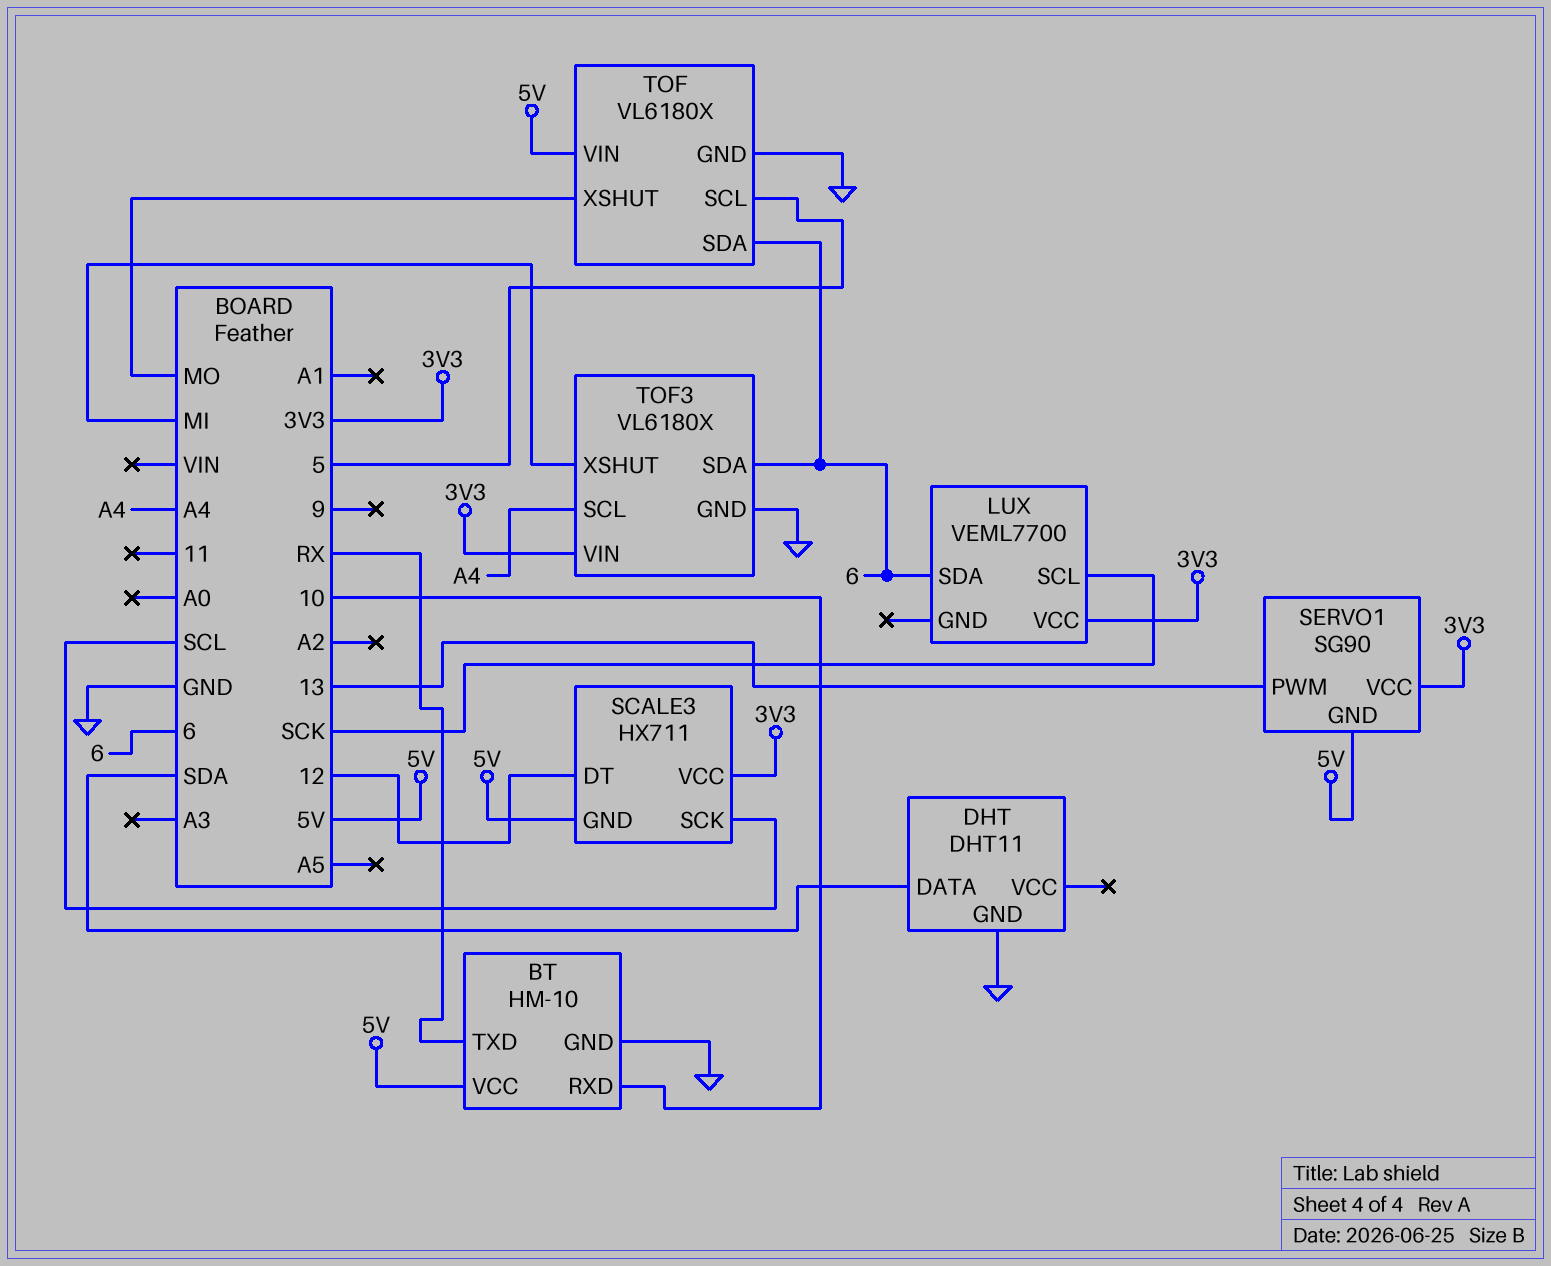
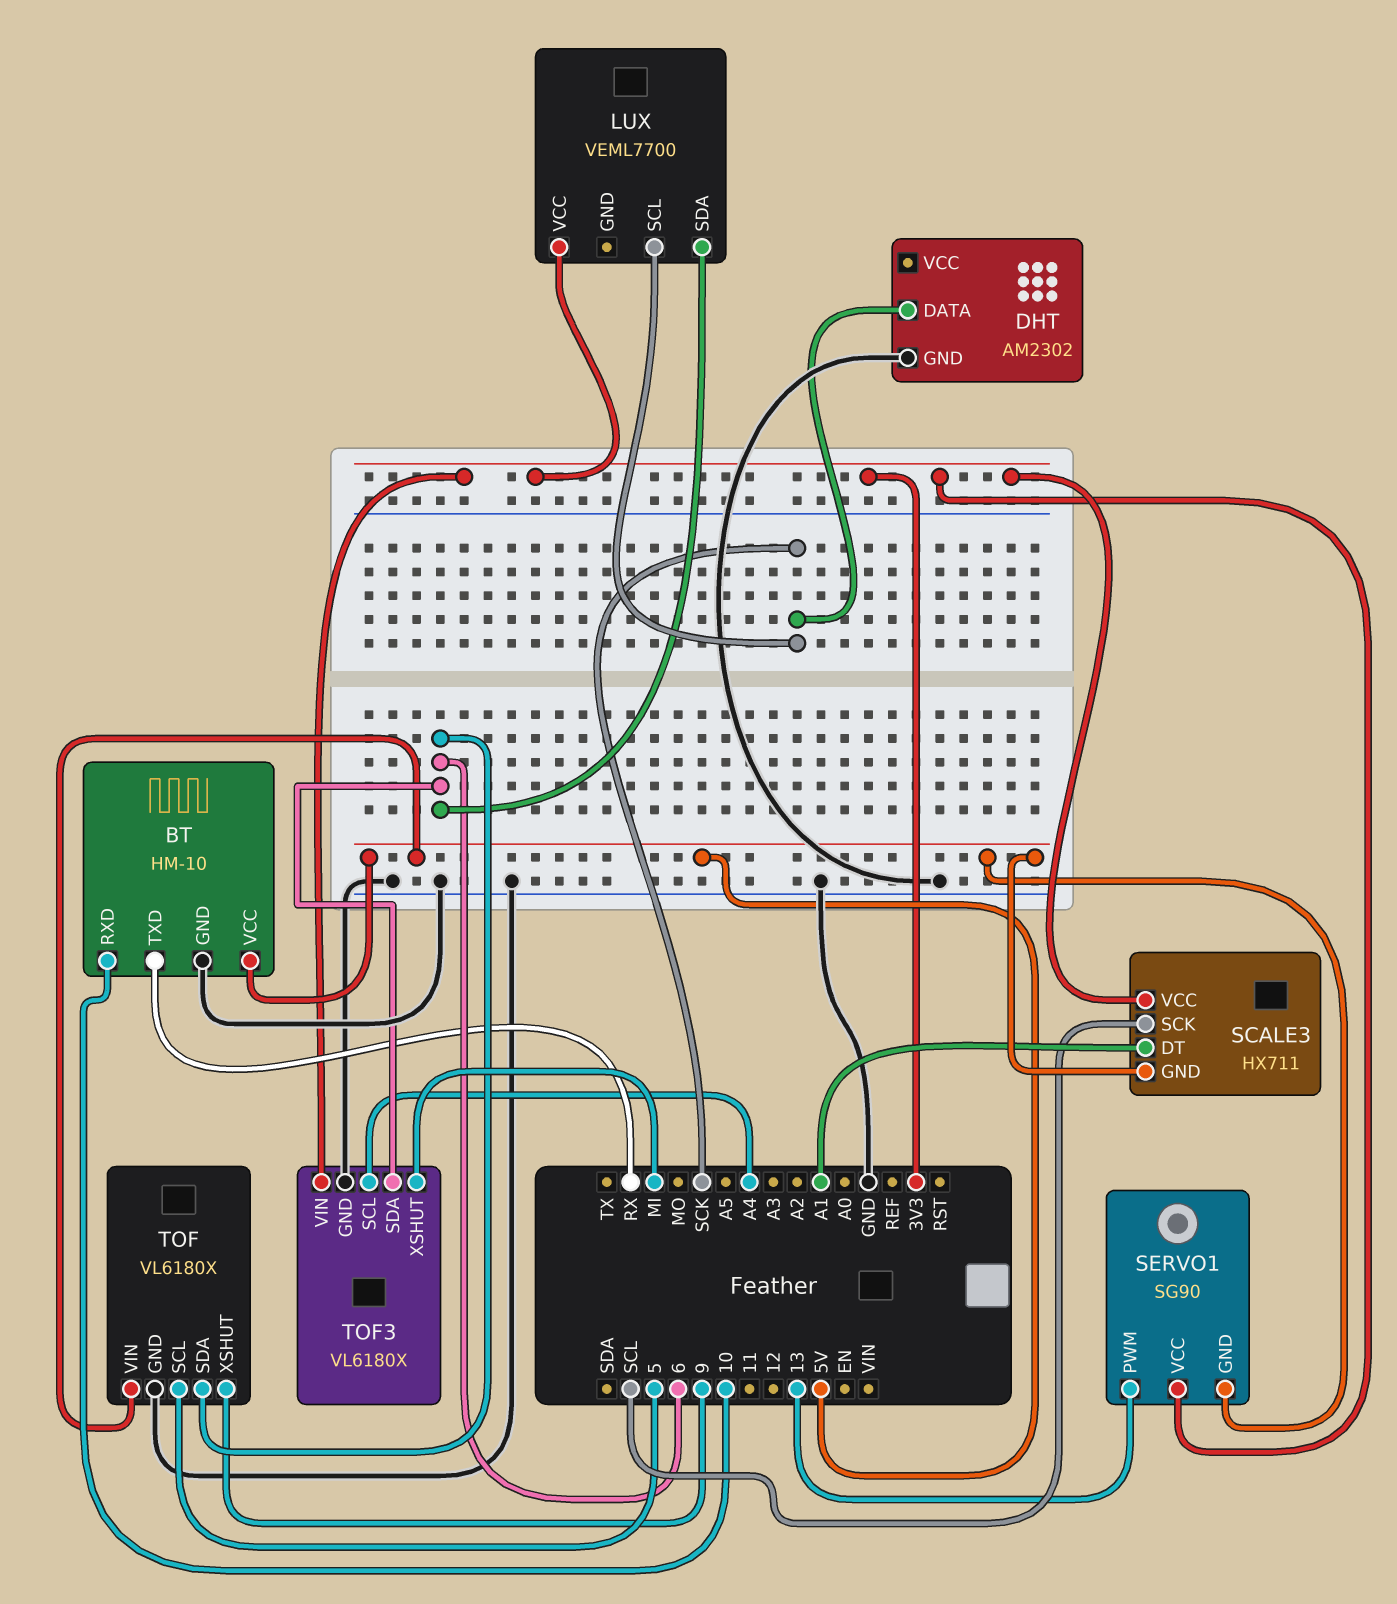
DHT: DHT11 -> AM2302
DHT pin DATA: SDA -> SCK
SCALE3 pin DT: 12 -> A1
TOF pin XSHUT: MO -> 9

